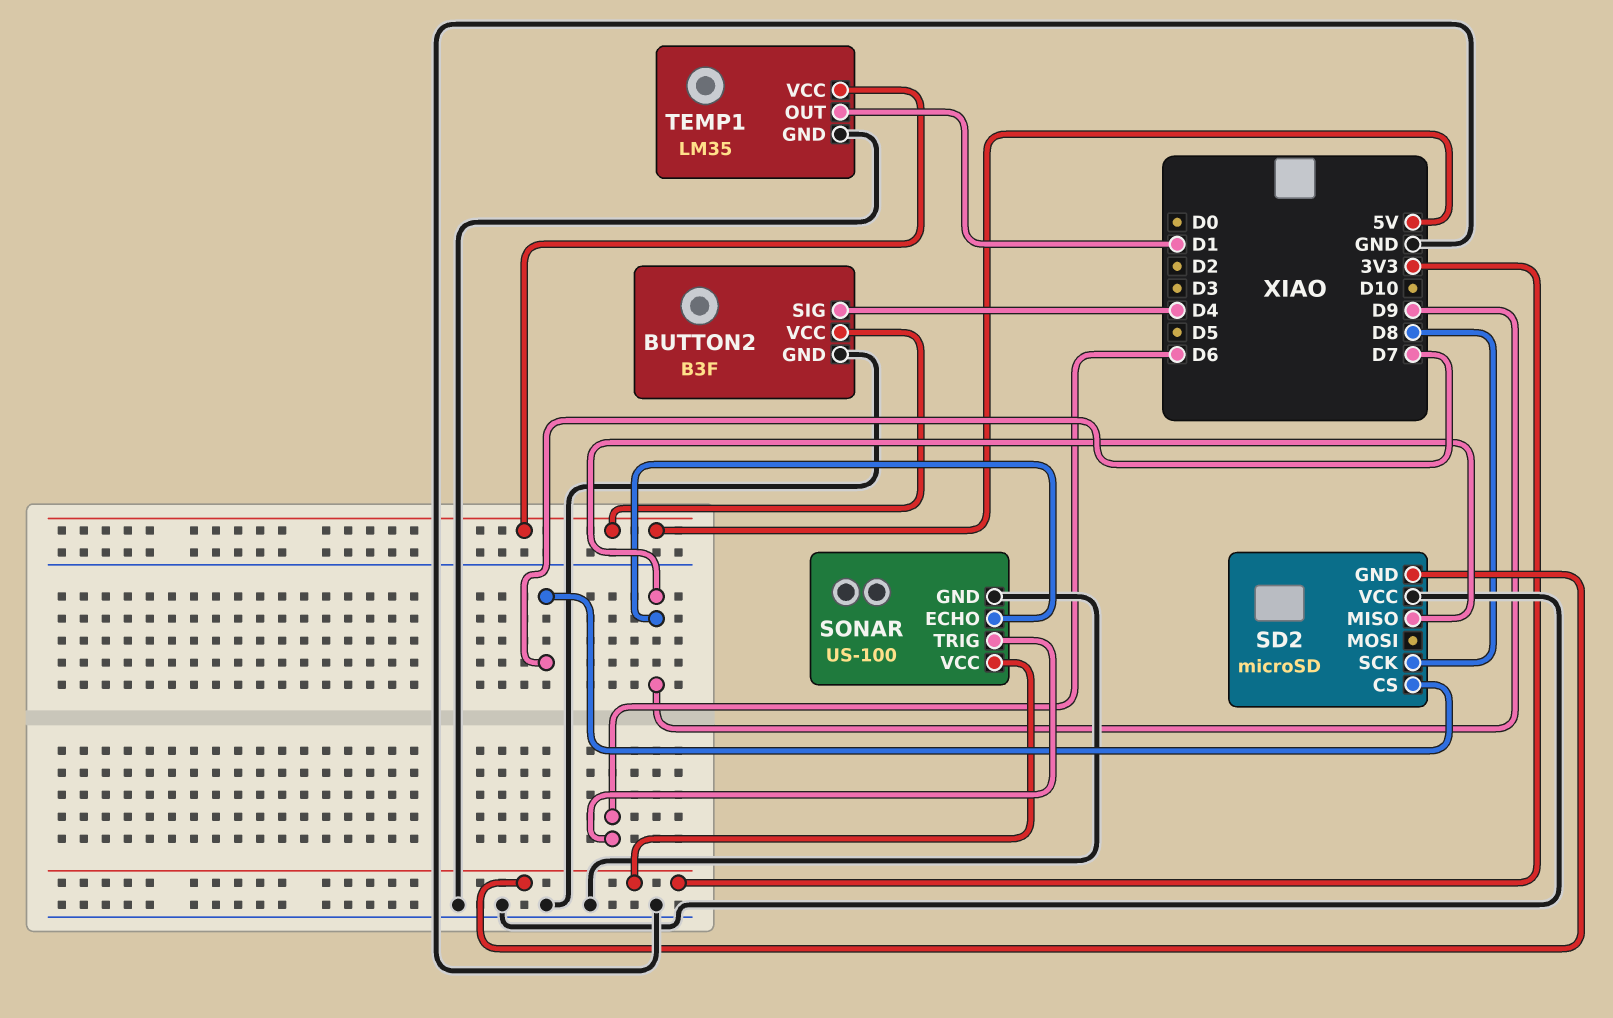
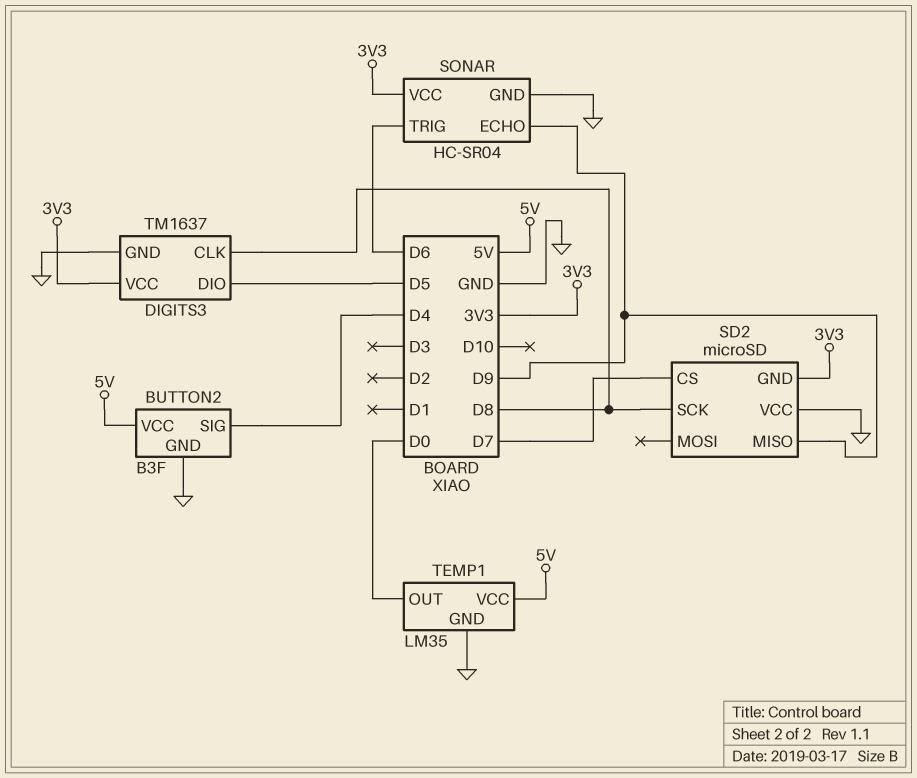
DIGITS3: none -> TM1637
DIGITS3 pin CLK: none -> D8
DIGITS3 pin DIO: none -> D5
DIGITS3 pin GND: none -> GND
DIGITS3 pin VCC: none -> 3V3
SONAR: US-100 -> HC-SR04
TEMP1 pin OUT: D1 -> D0

